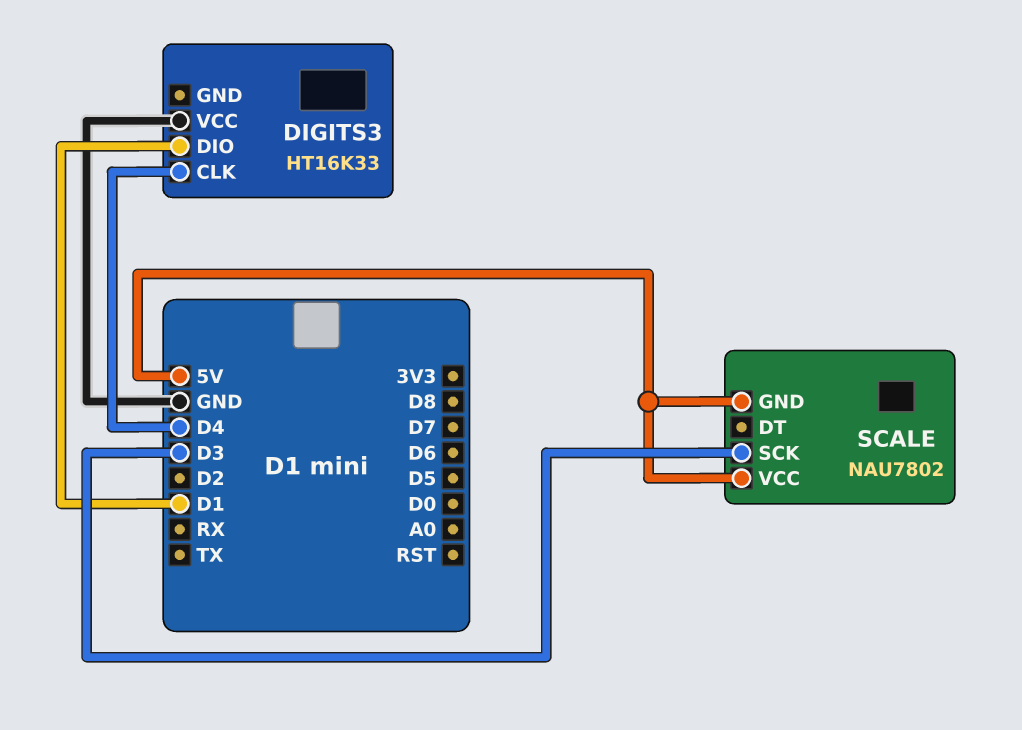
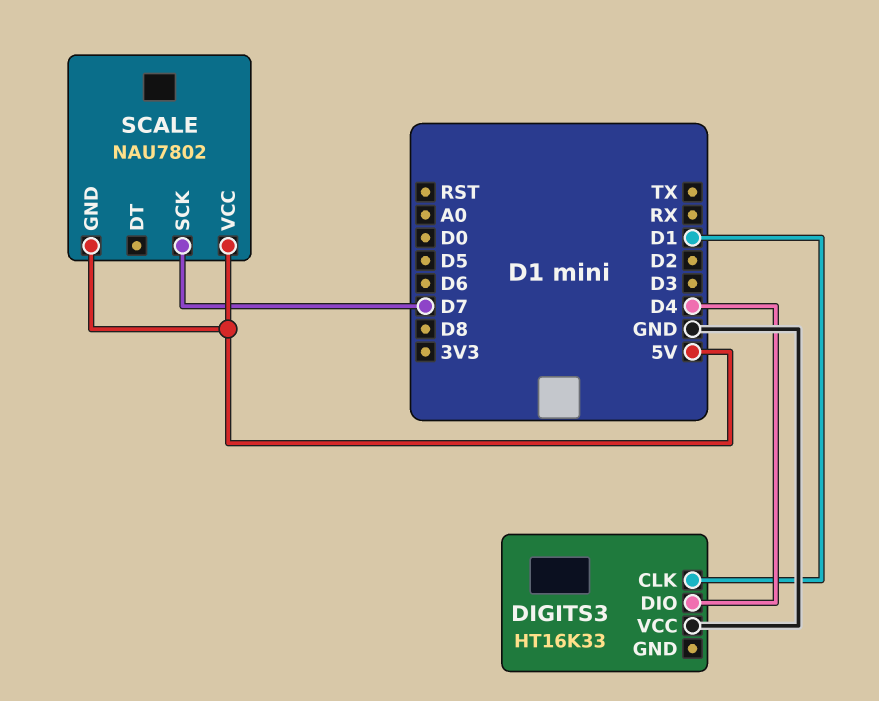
DIGITS3 pin CLK: D4 -> D1
DIGITS3 pin DIO: D1 -> D4
SCALE pin SCK: D3 -> D7

